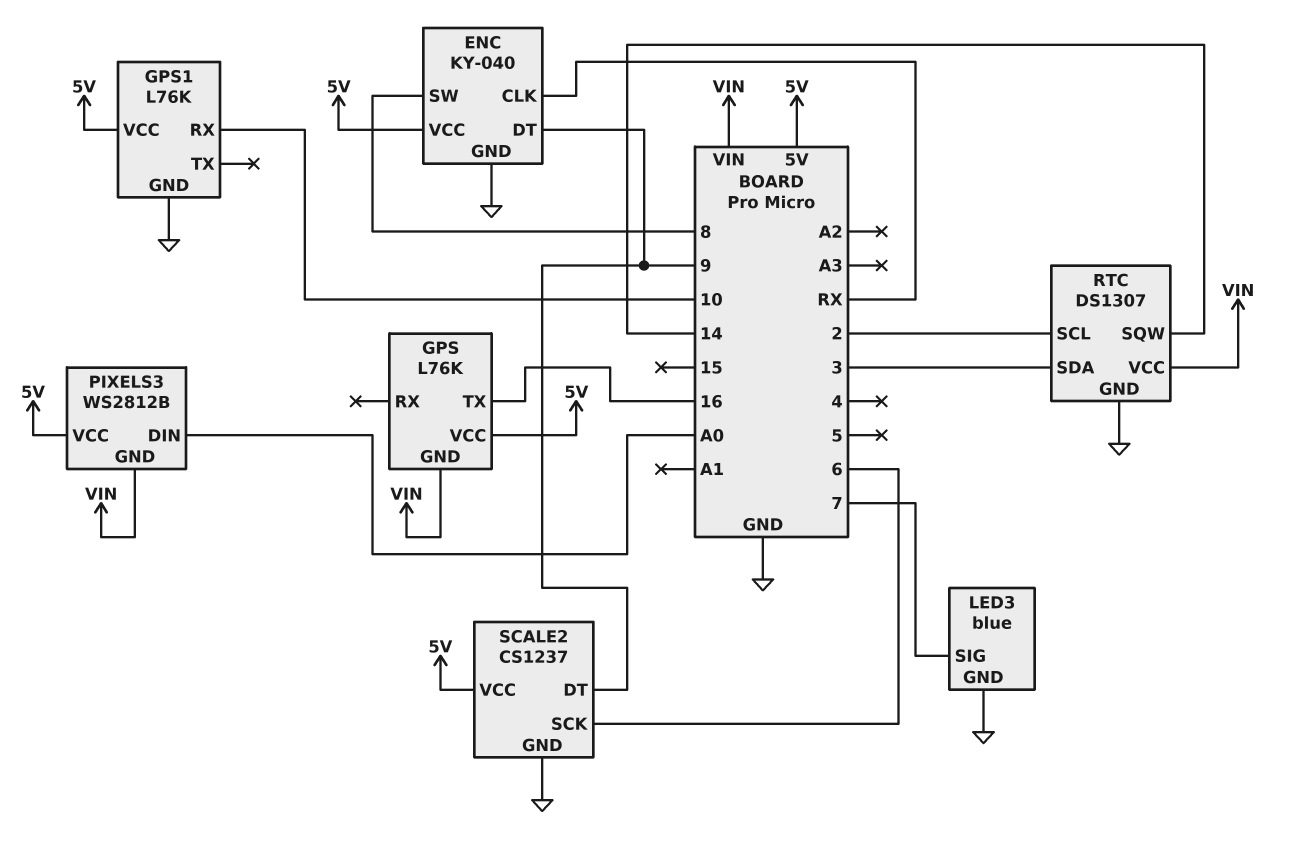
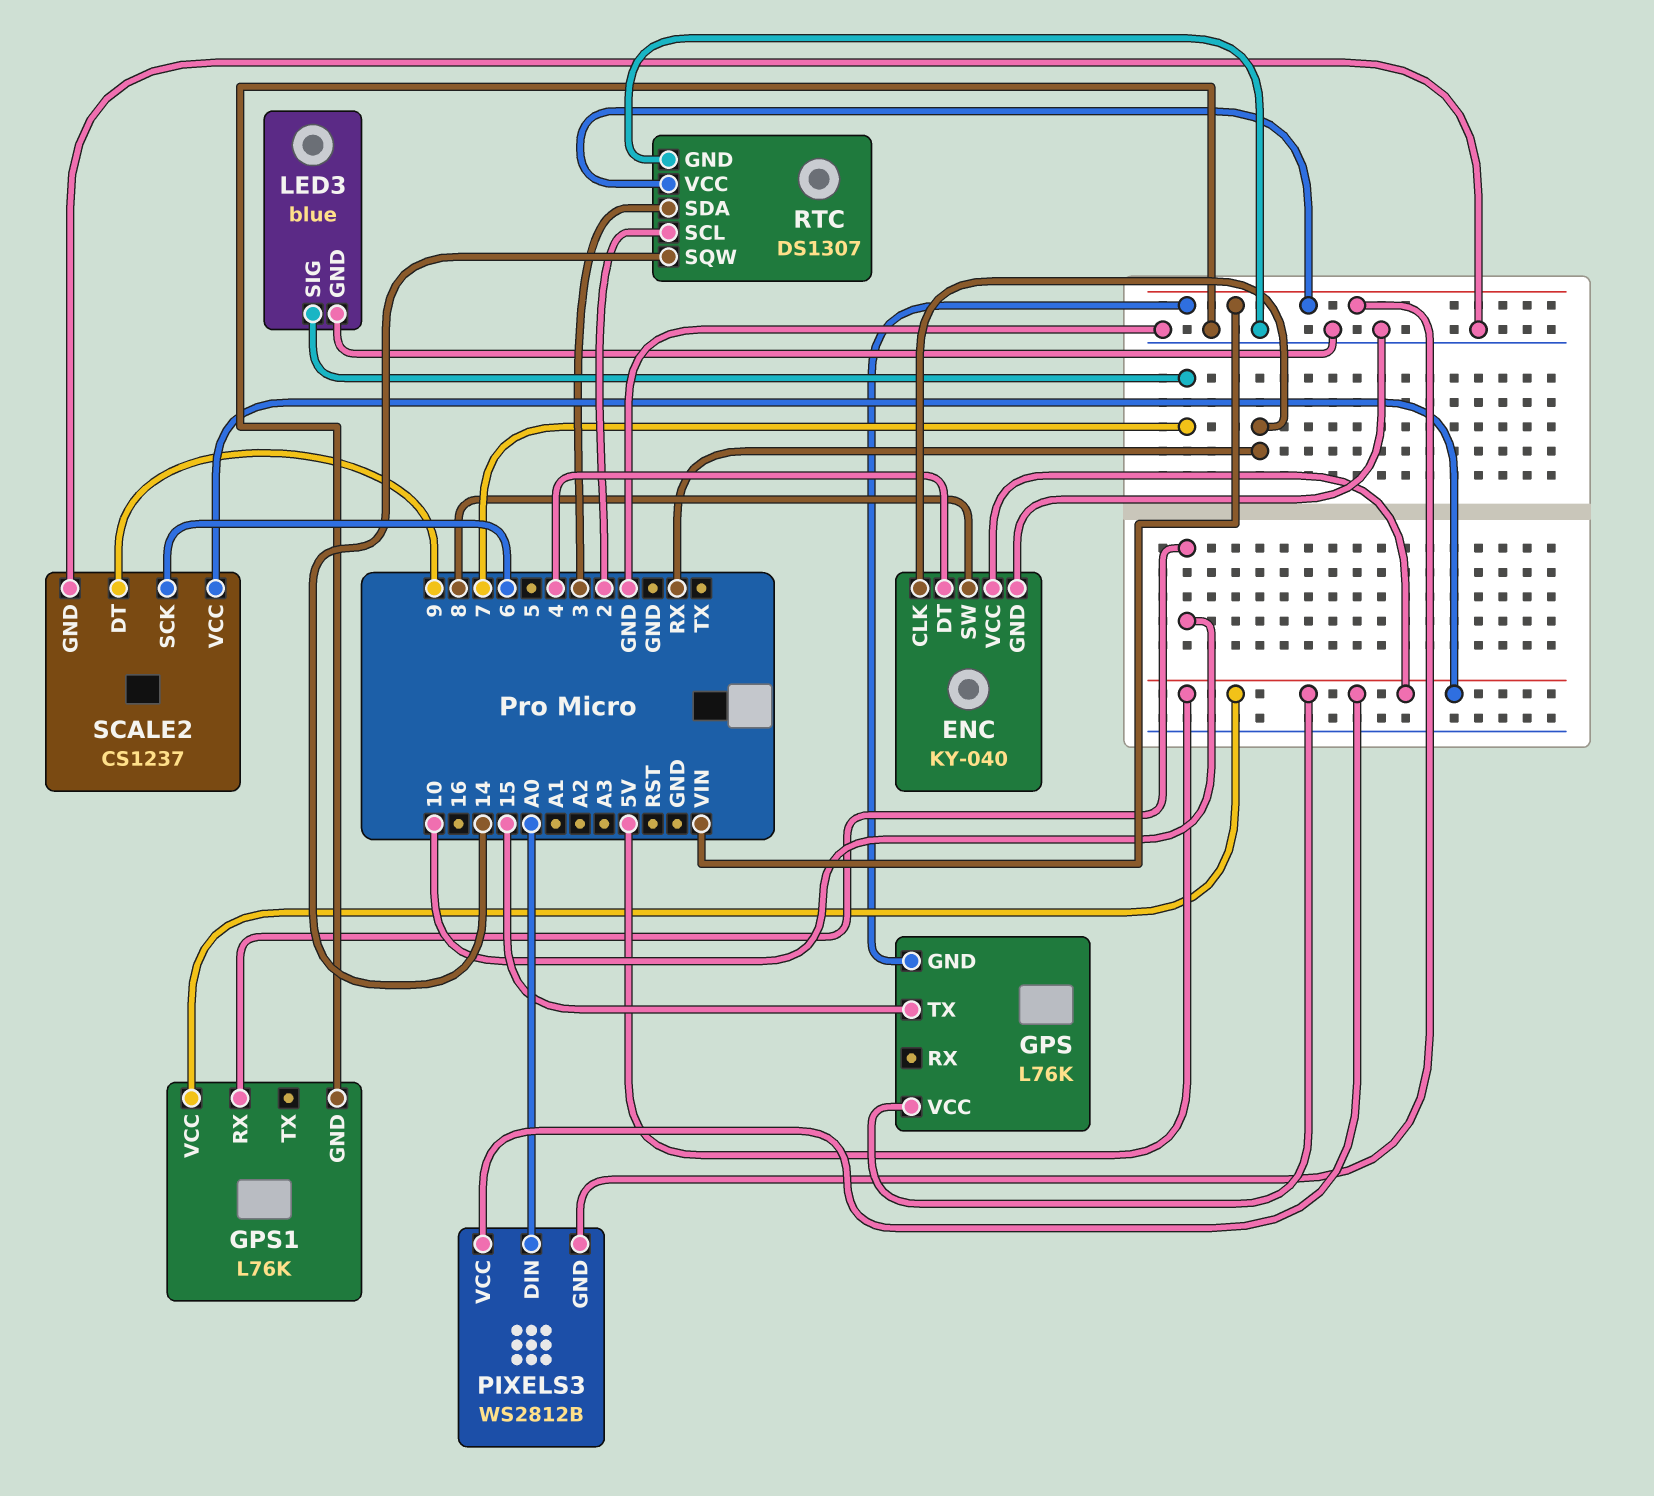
ENC pin DT: 9 -> 4
GPS pin TX: 16 -> 15

